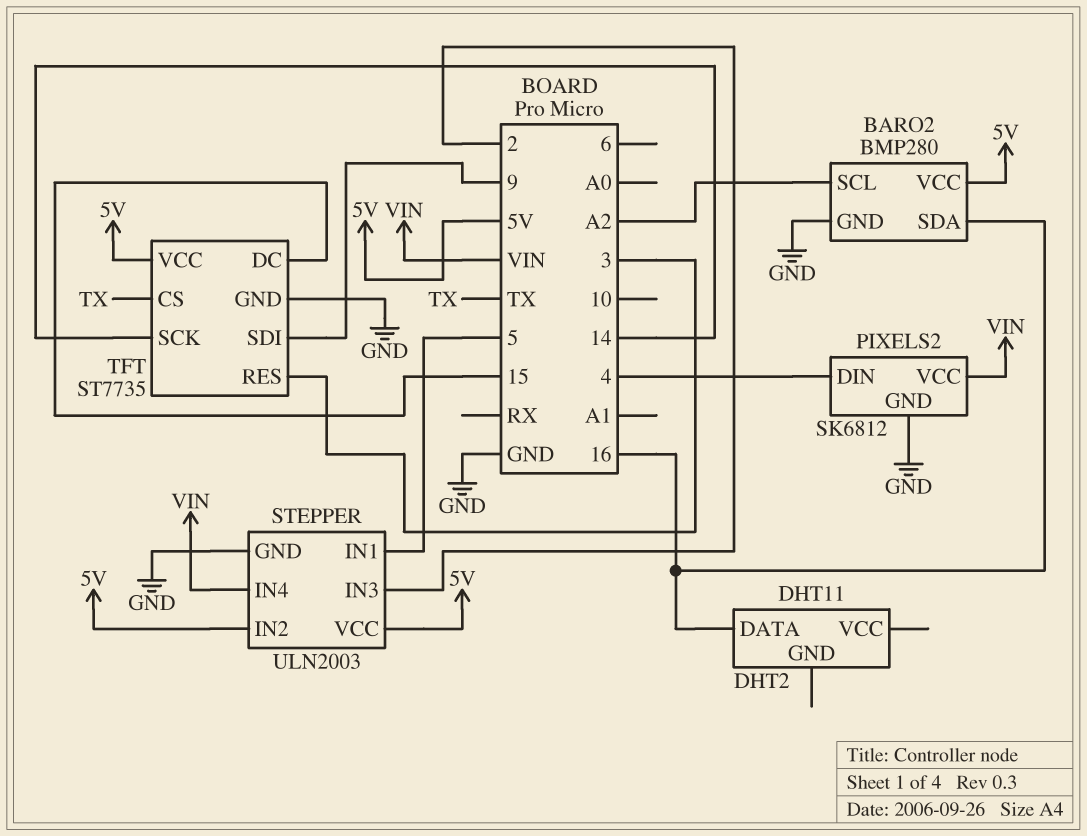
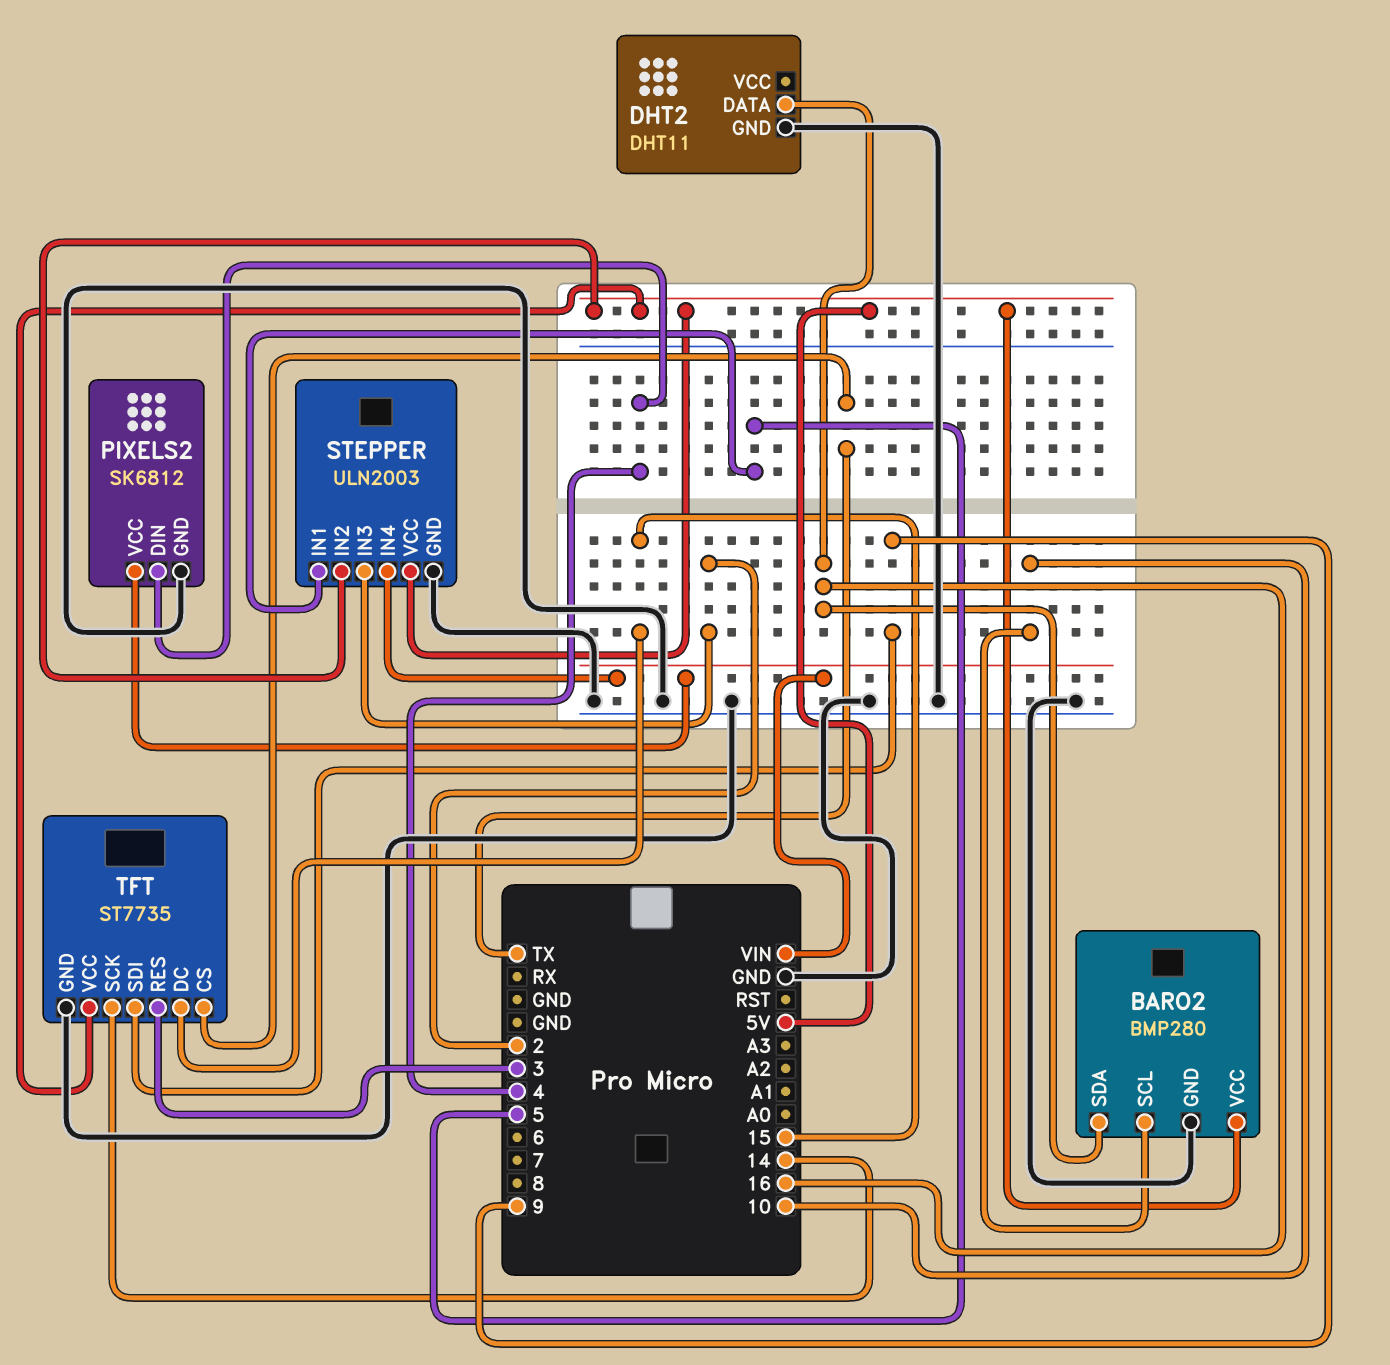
BARO2 pin SCL: A2 -> 10
DHT2 pin GND: none -> GND

